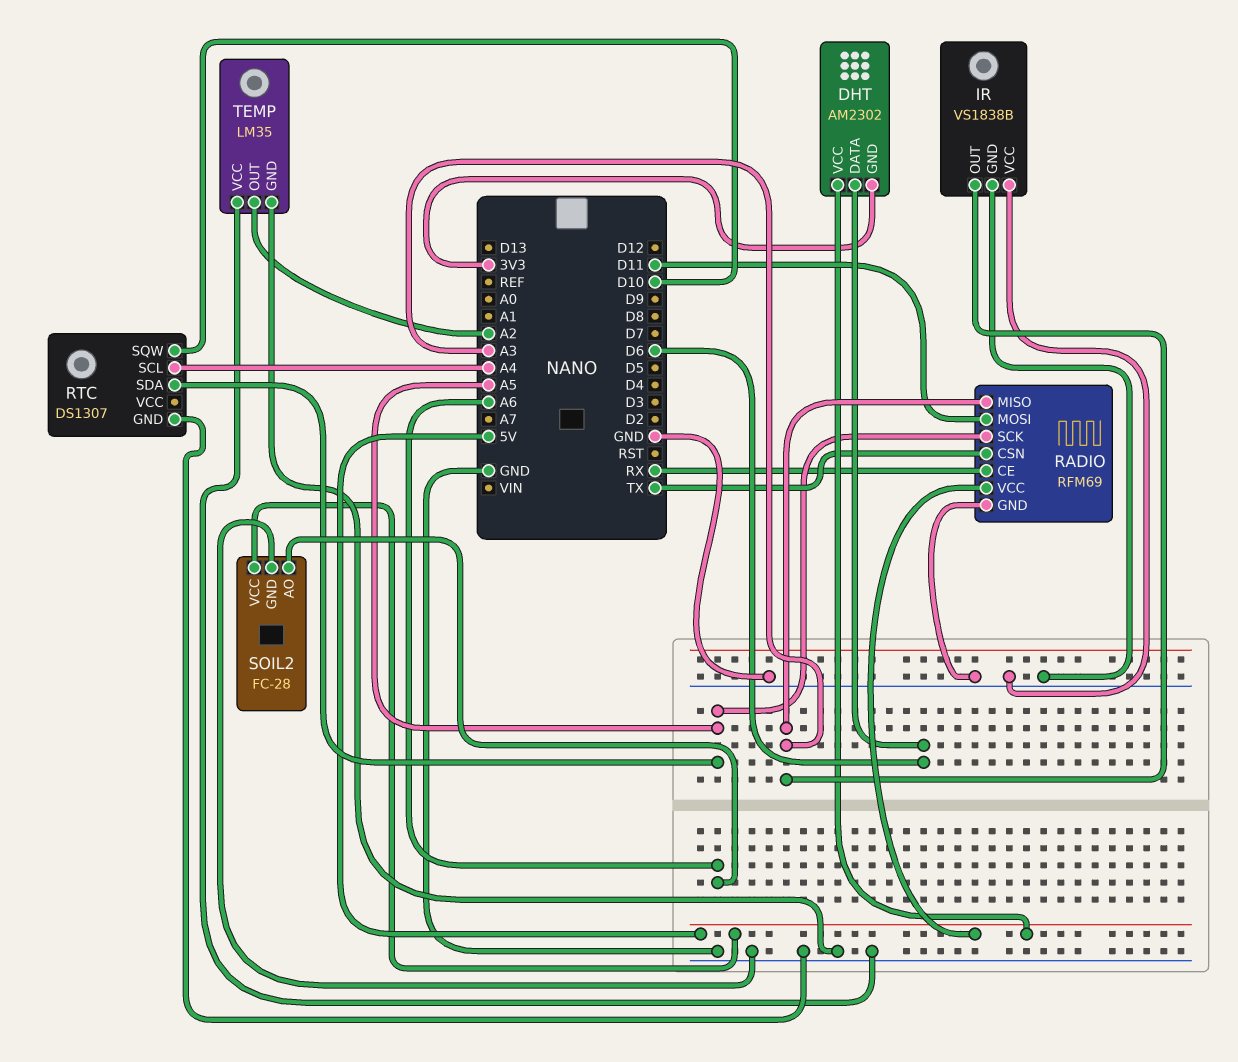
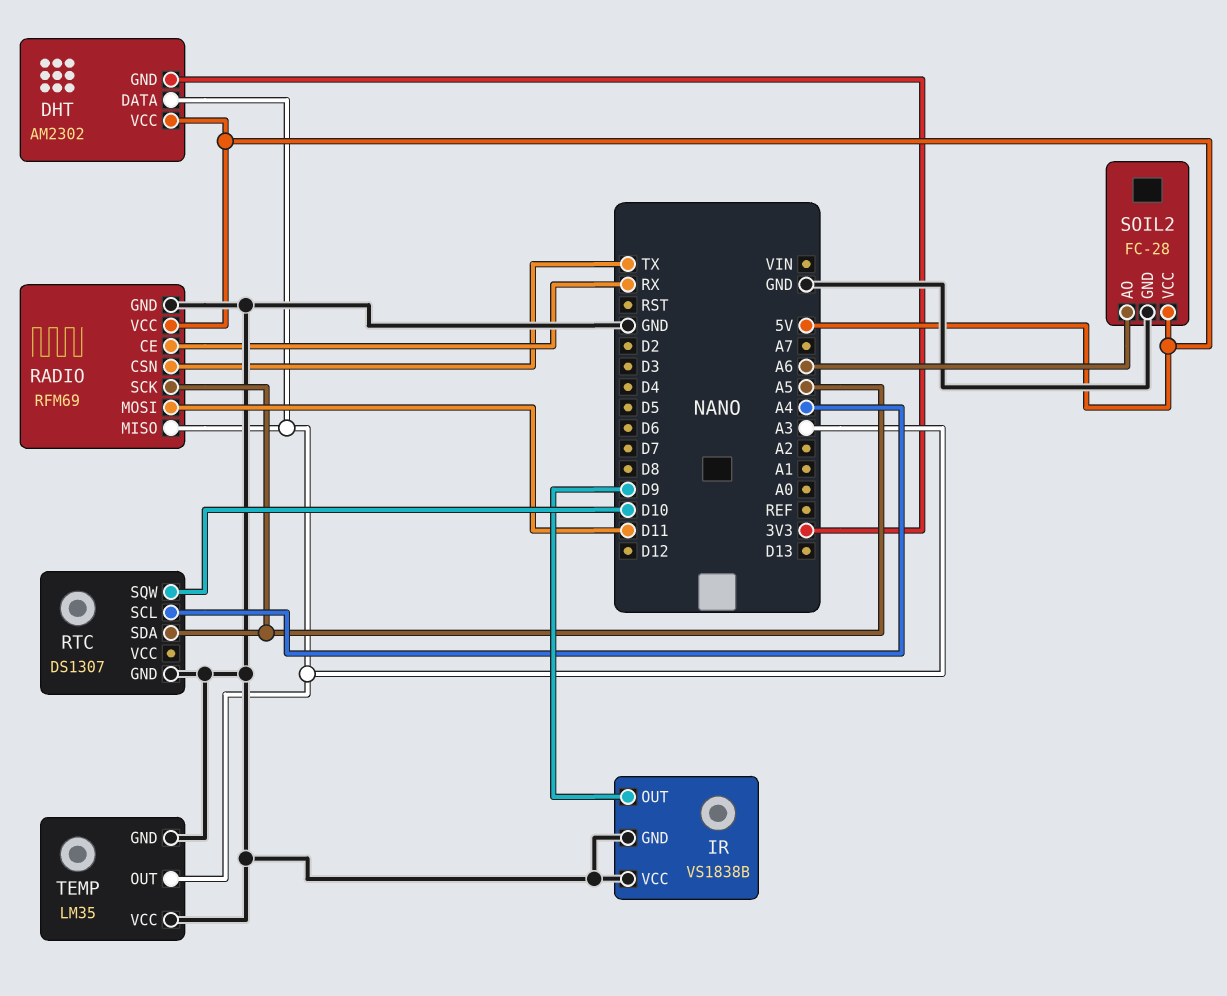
DHT pin DATA: D6 -> A3
IR pin OUT: A3 -> D9
TEMP pin OUT: A2 -> A3

